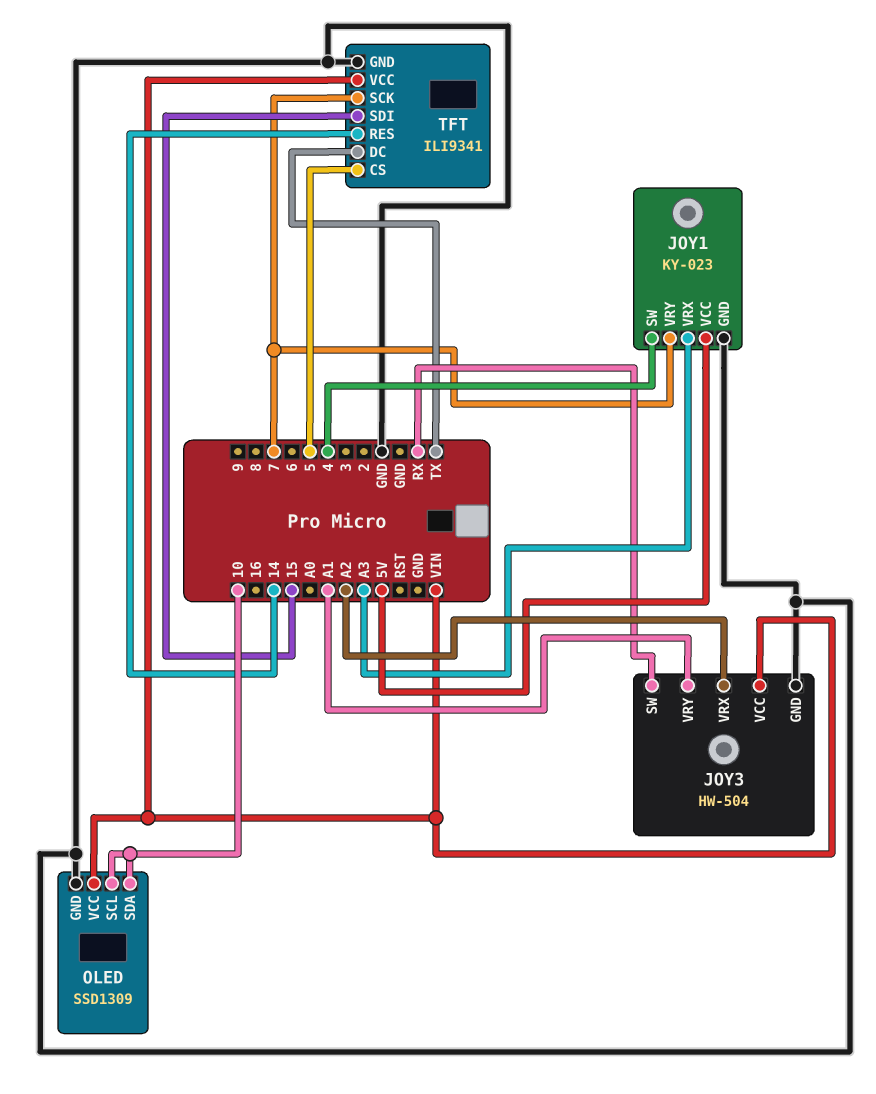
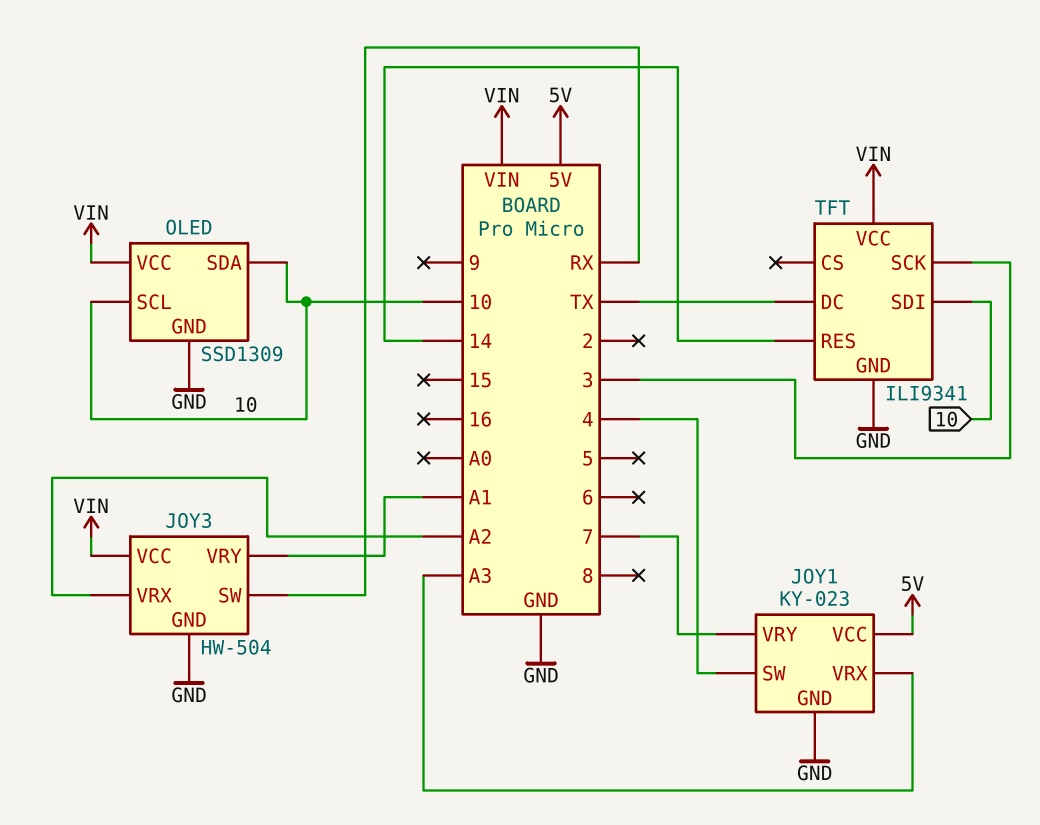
TFT pin CS: 5 -> none
TFT pin SCK: 7 -> 3
TFT pin SDI: 15 -> 10

